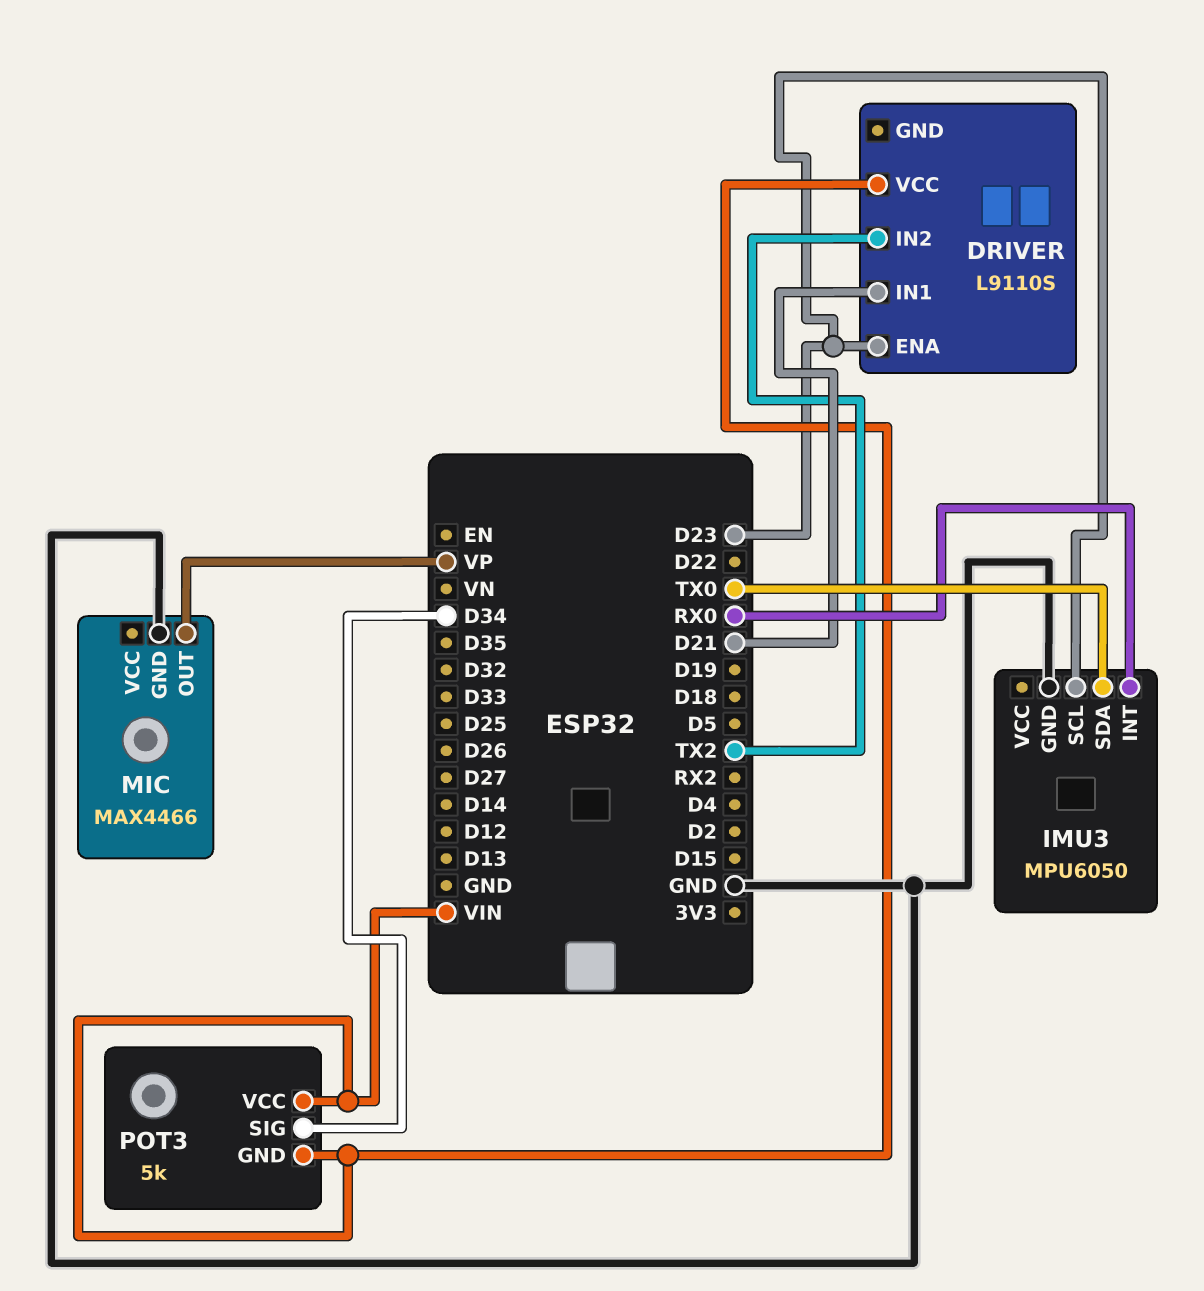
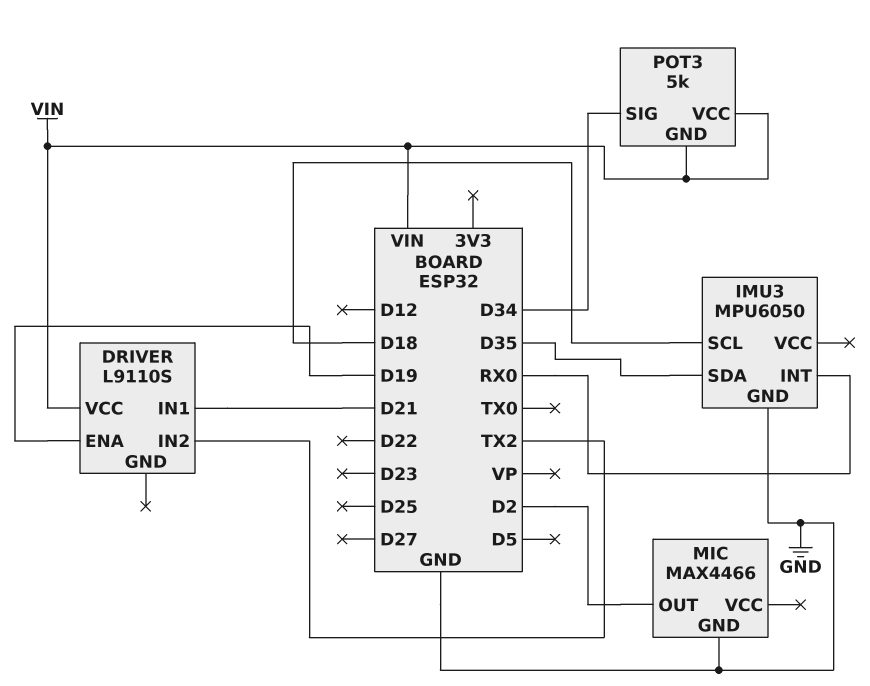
DRIVER pin ENA: D23 -> D19
IMU3 pin SCL: D23 -> D18
IMU3 pin SDA: TX0 -> D35
MIC pin OUT: VP -> D2

